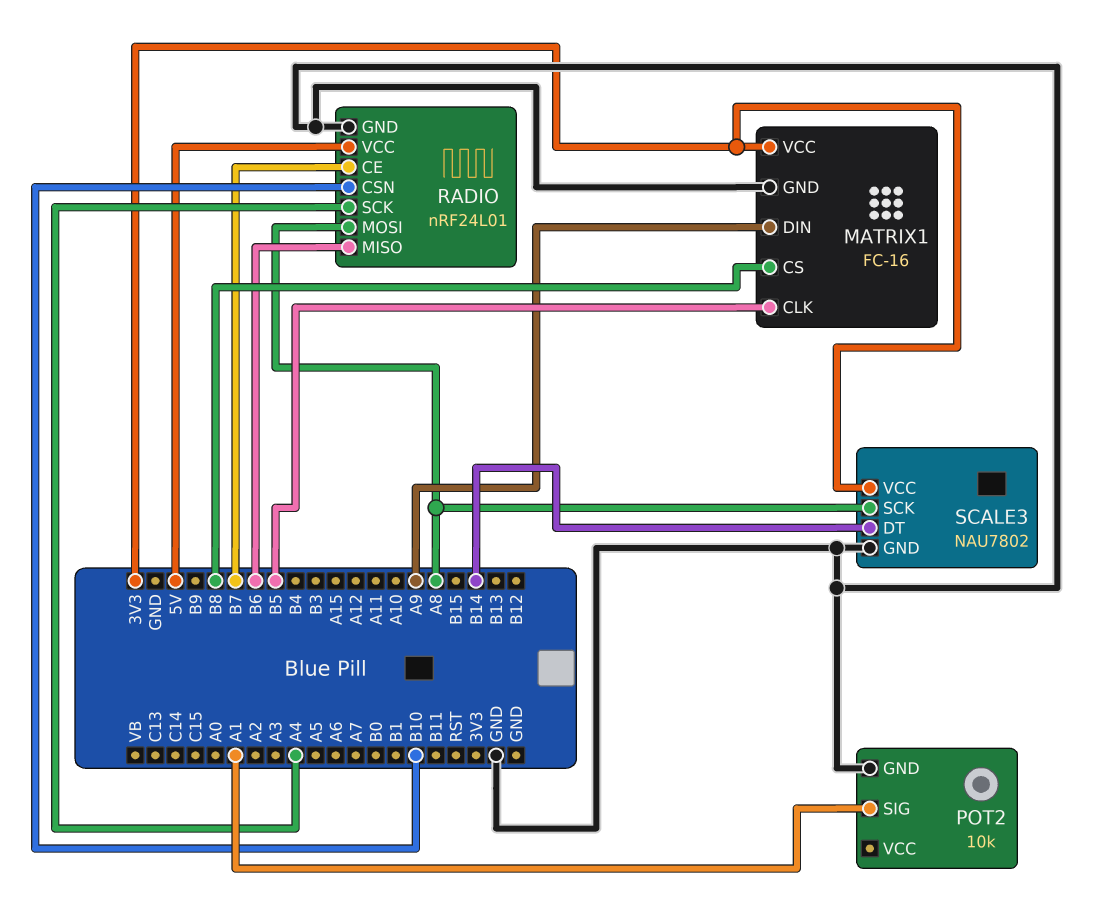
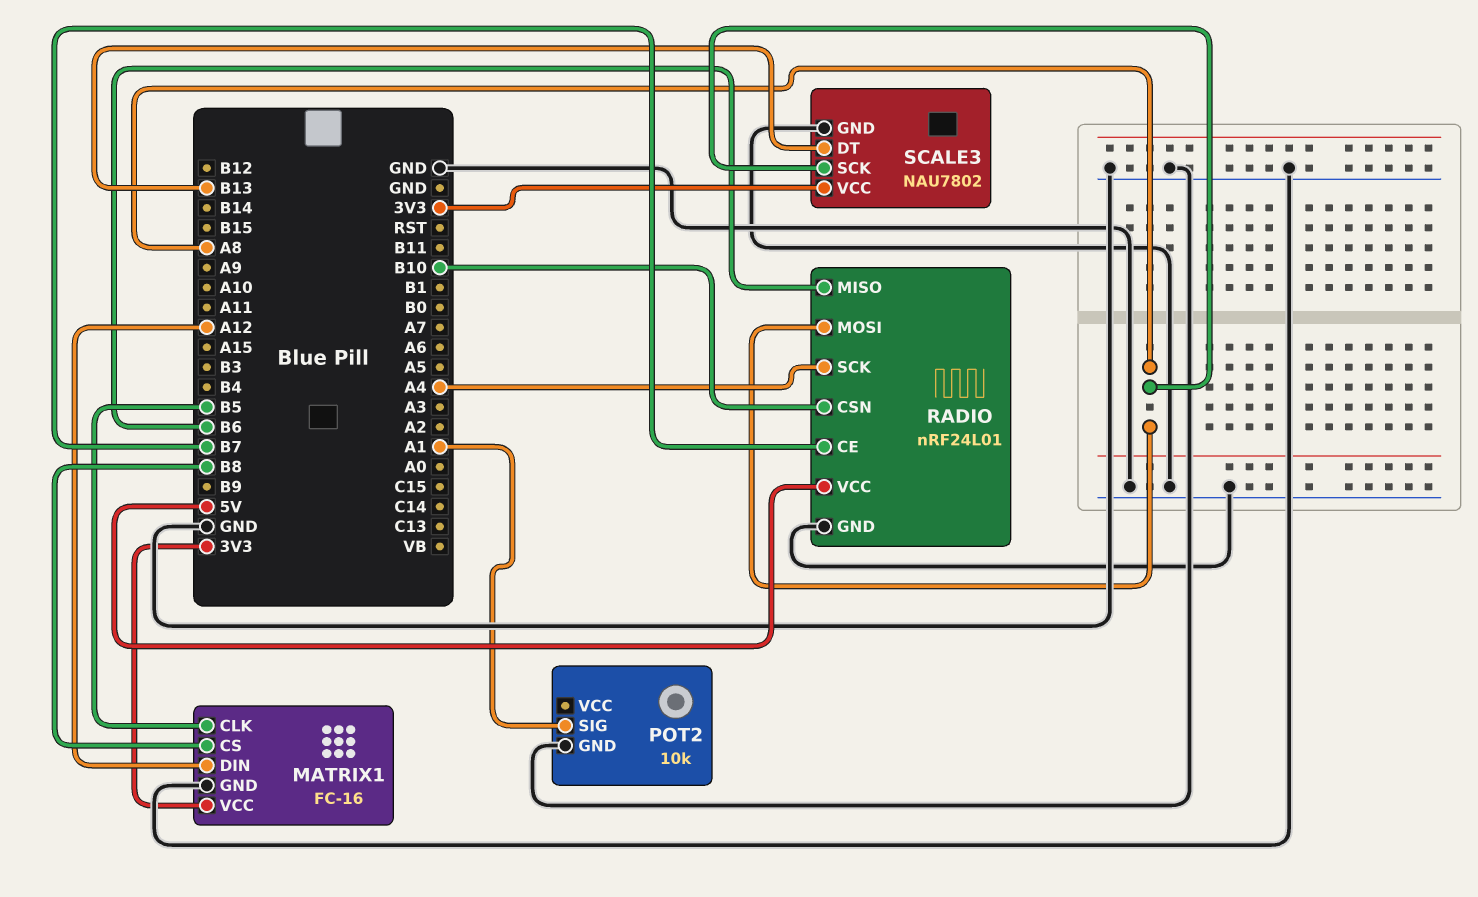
MATRIX1 pin DIN: A9 -> A12
SCALE3 pin DT: B14 -> B13

